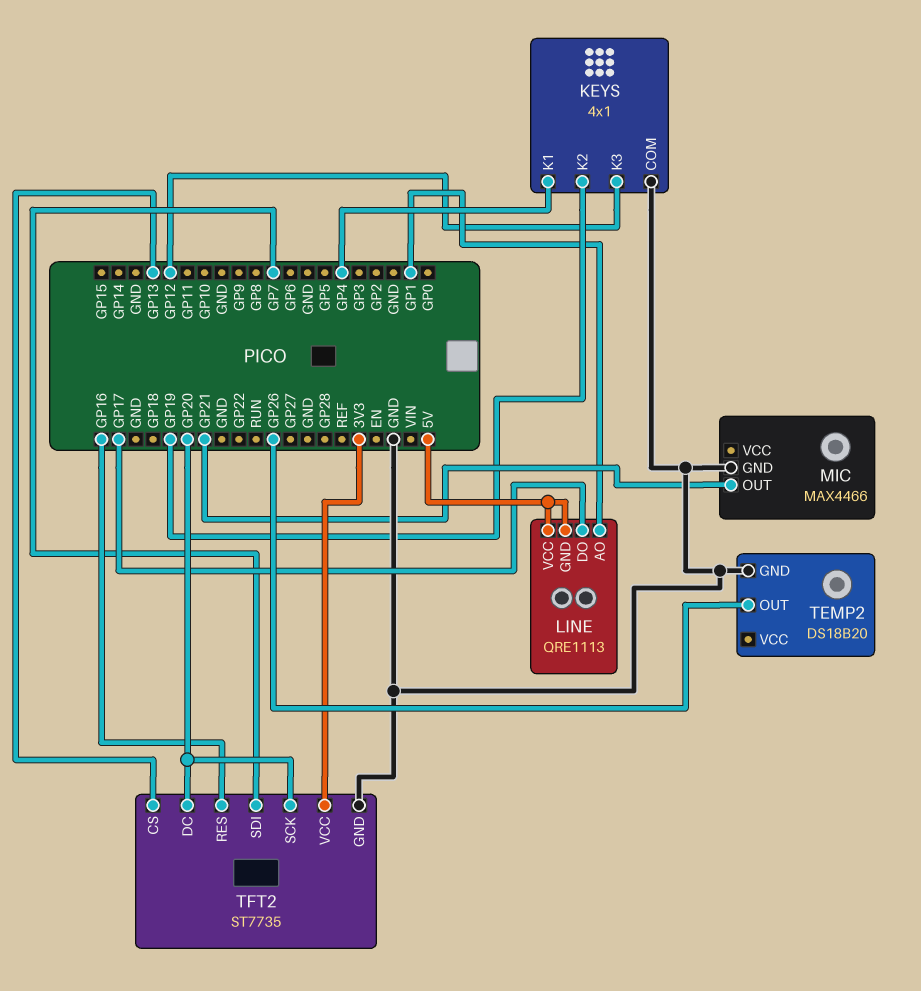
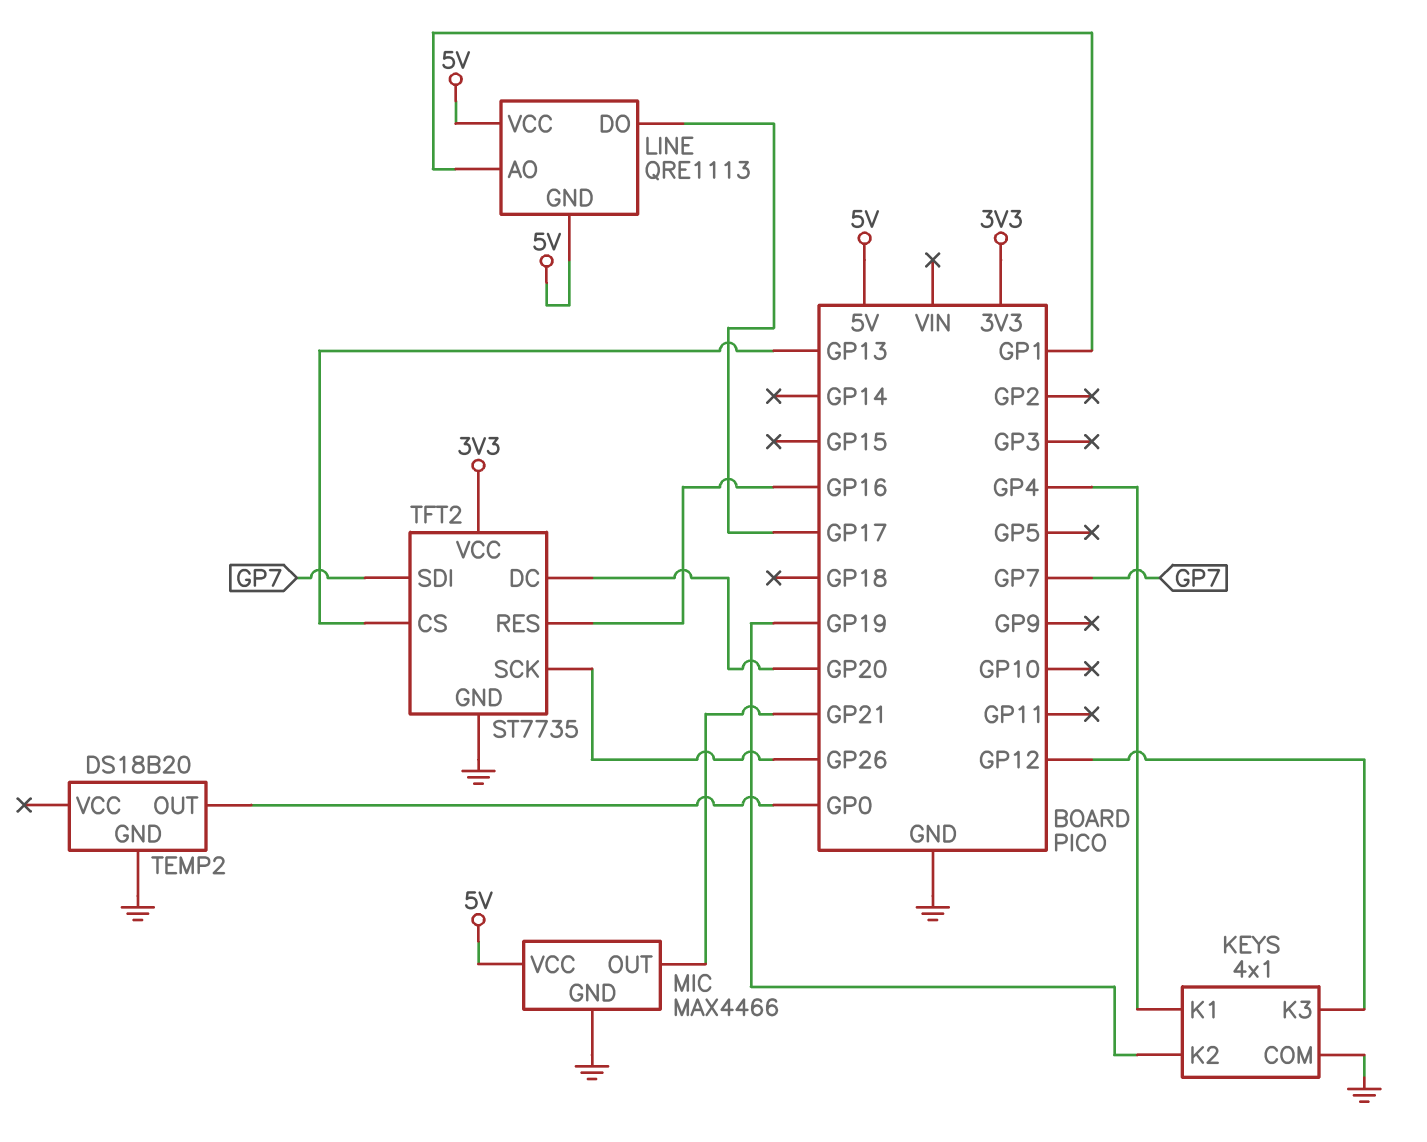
MIC pin VCC: none -> 5V
TEMP2 pin OUT: GP26 -> GP0
TFT2 pin SCK: GP20 -> GP26

